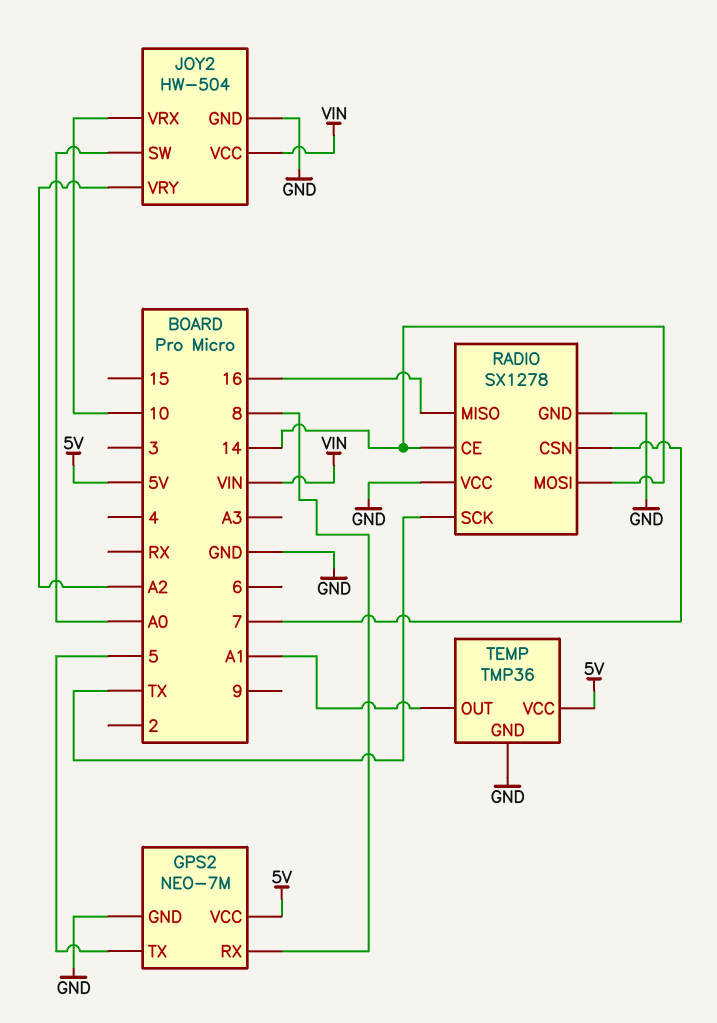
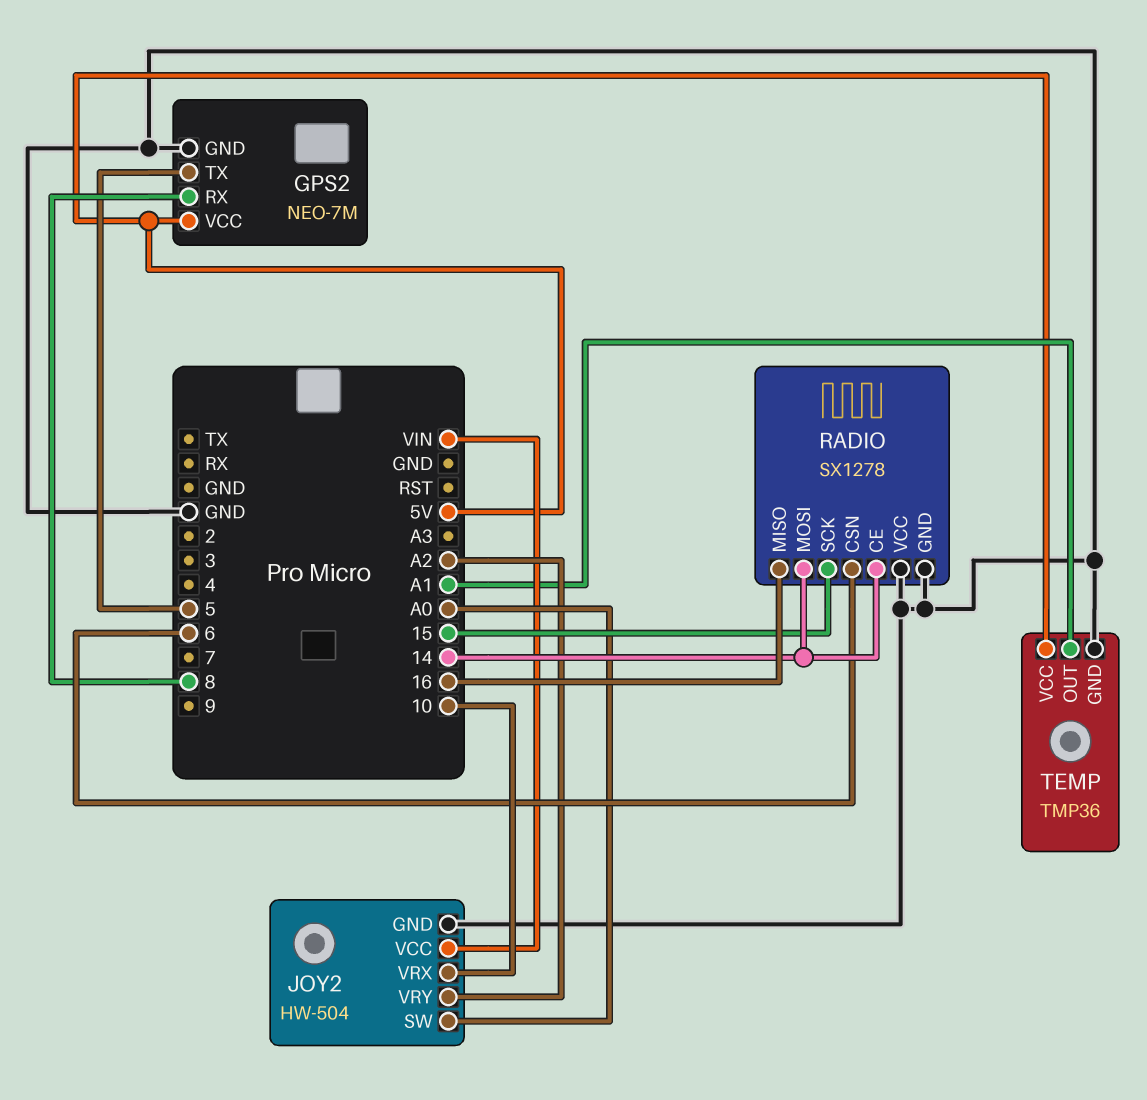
RADIO pin CSN: 7 -> 6
RADIO pin SCK: TX -> 15

